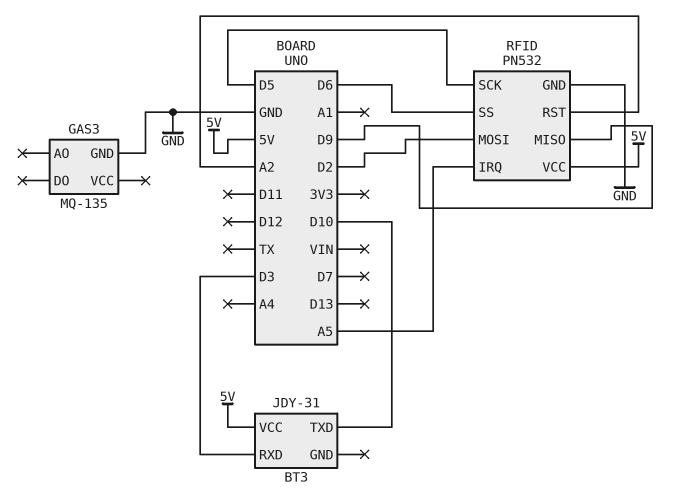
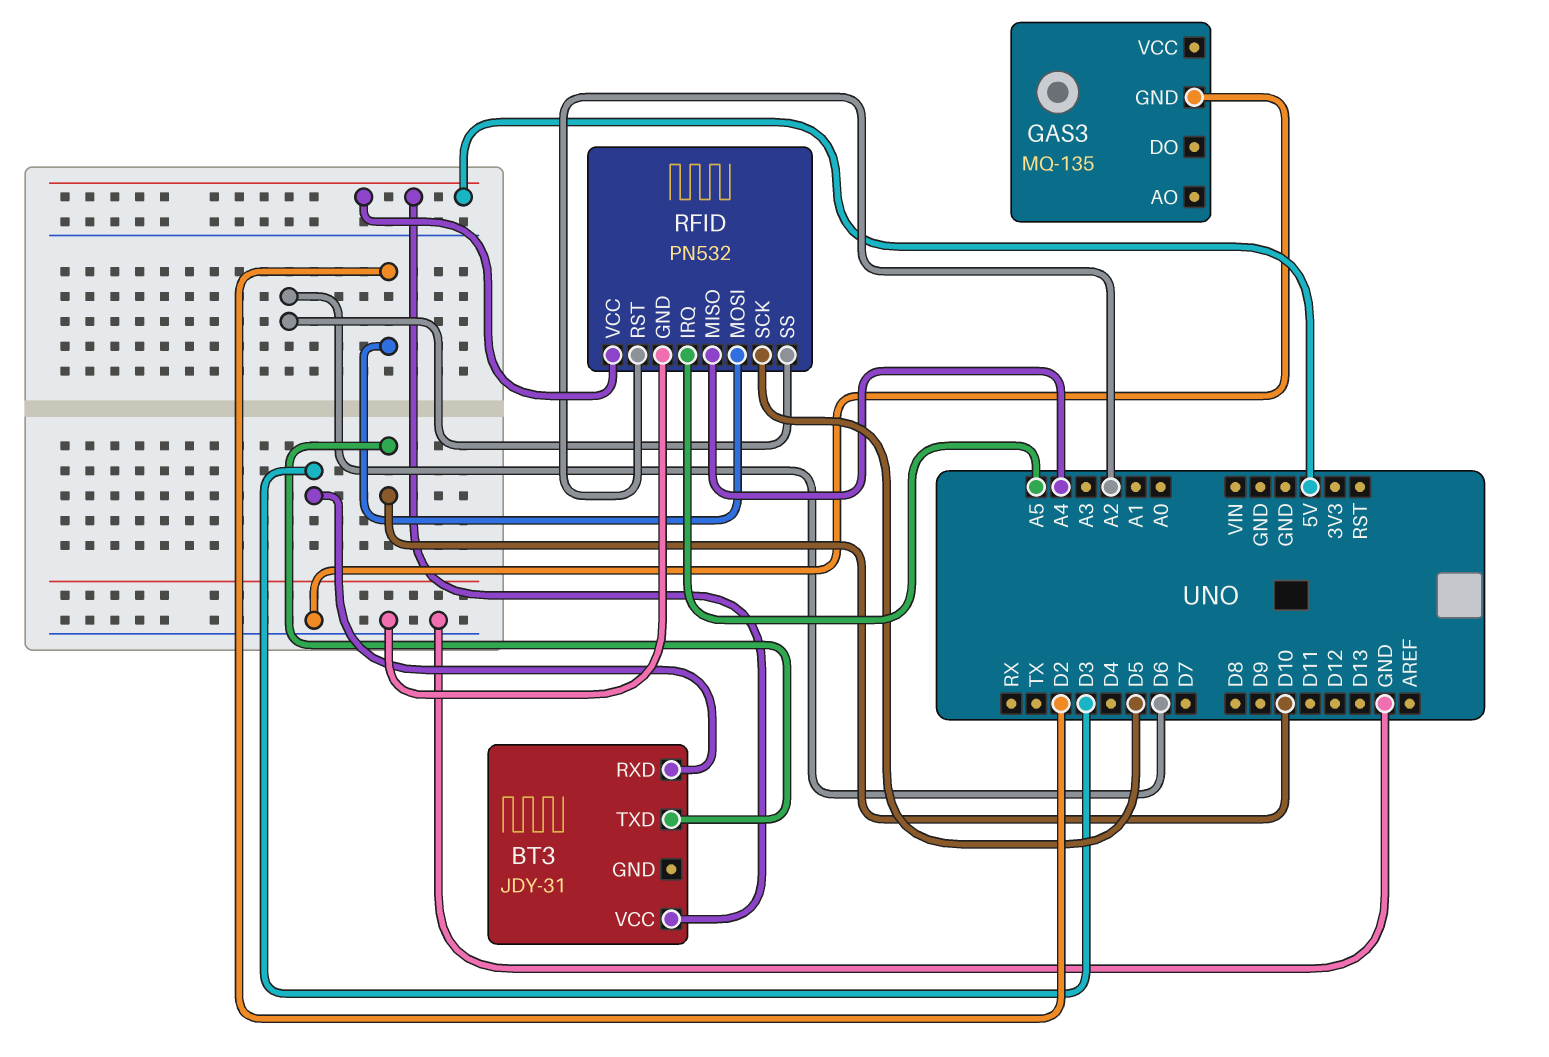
RFID pin MISO: D9 -> A4

